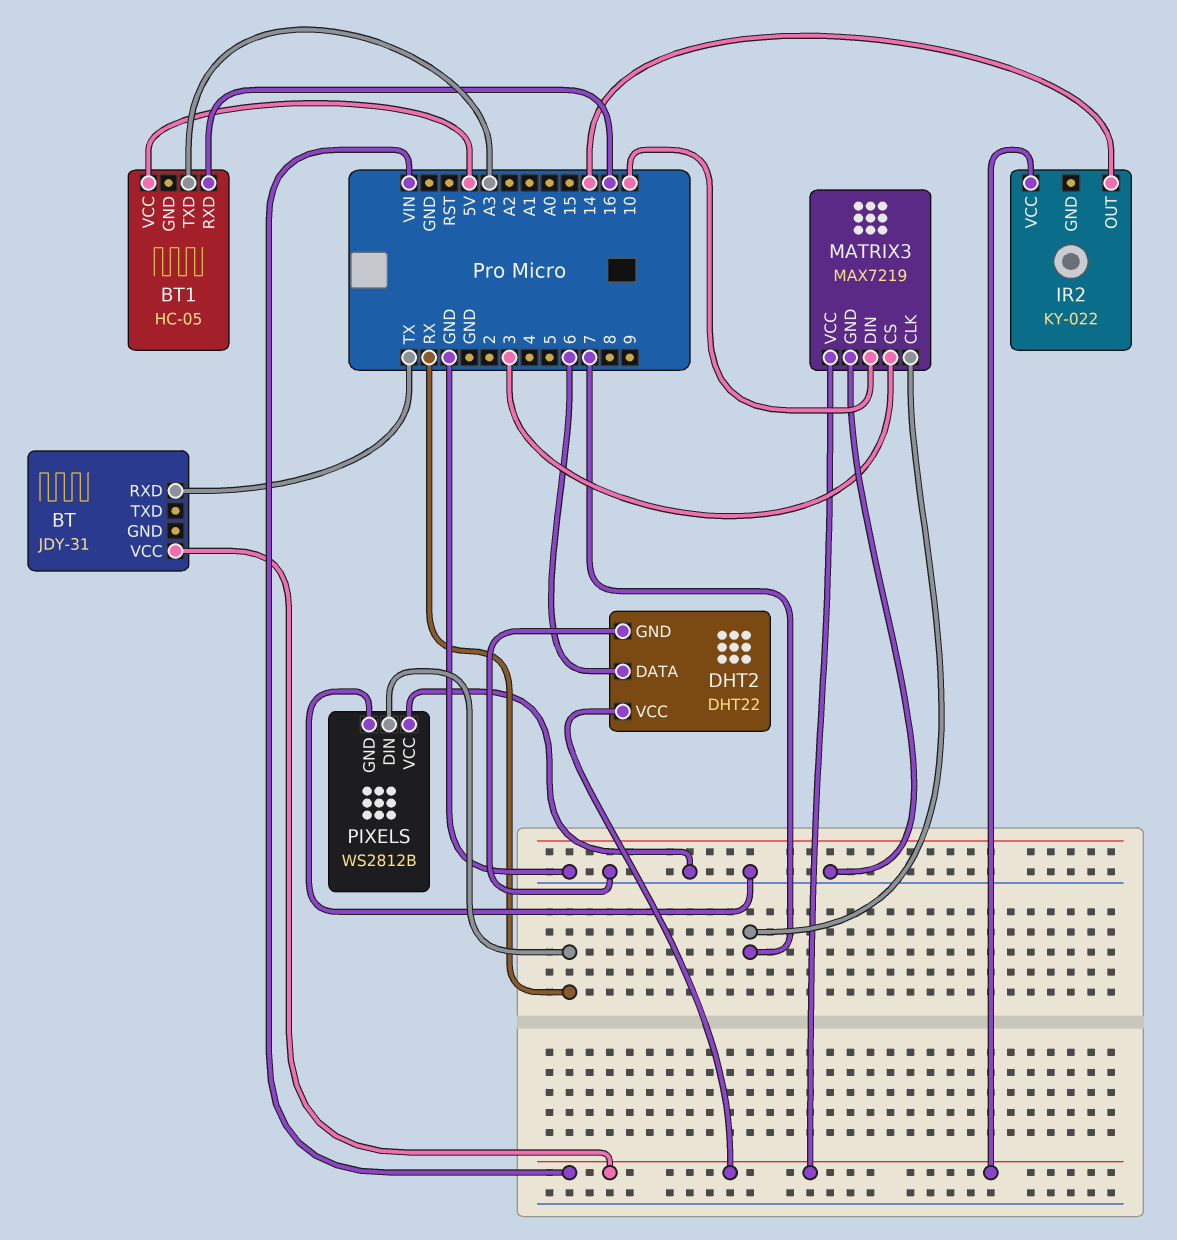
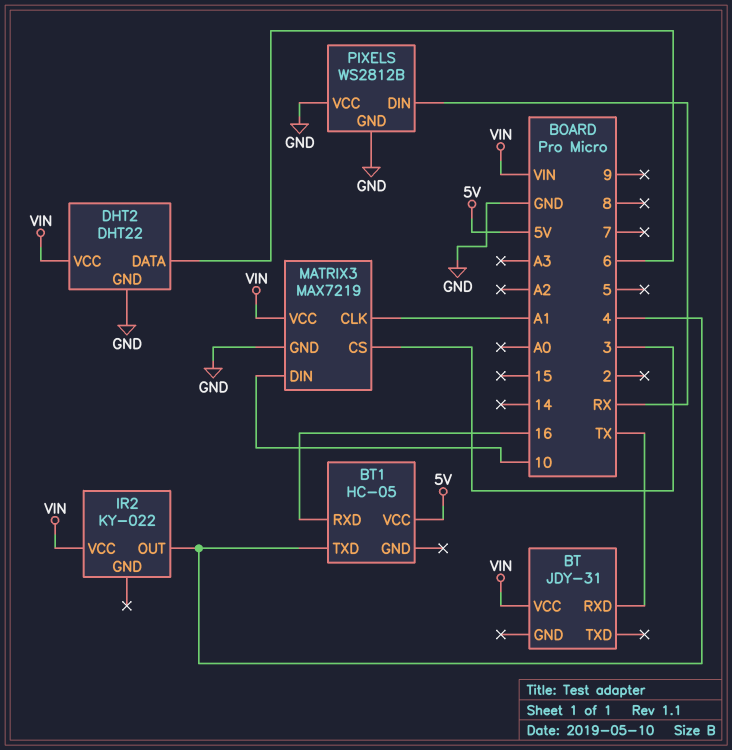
BT1 pin TXD: A3 -> 4
IR2 pin OUT: 14 -> 4
MATRIX3 pin CLK: 7 -> A1

